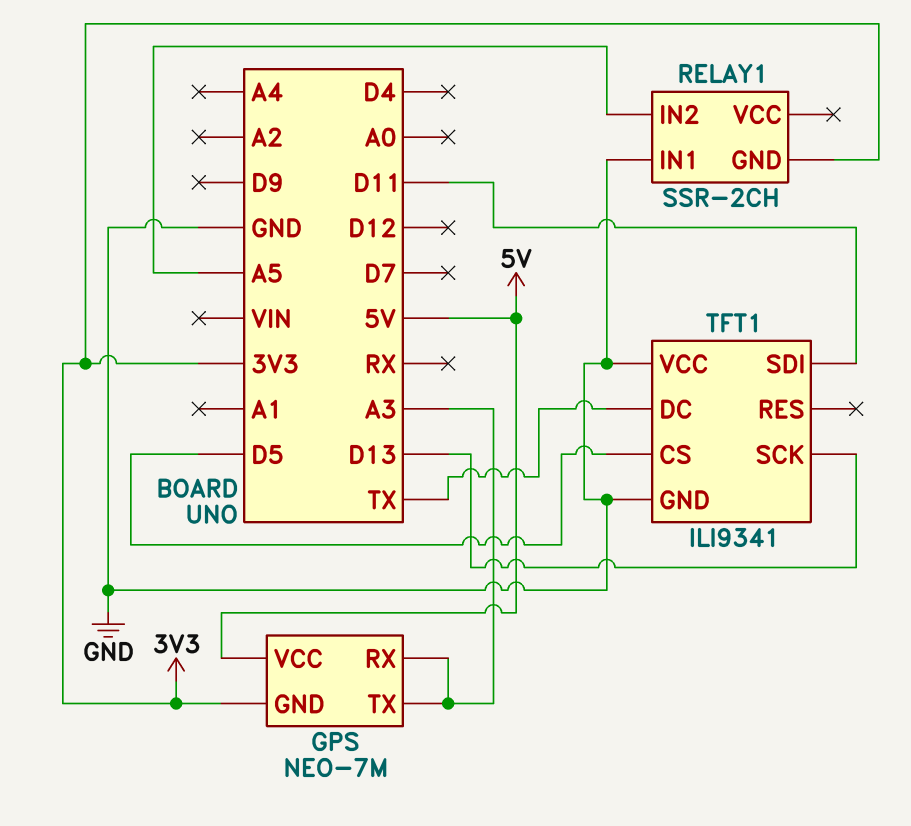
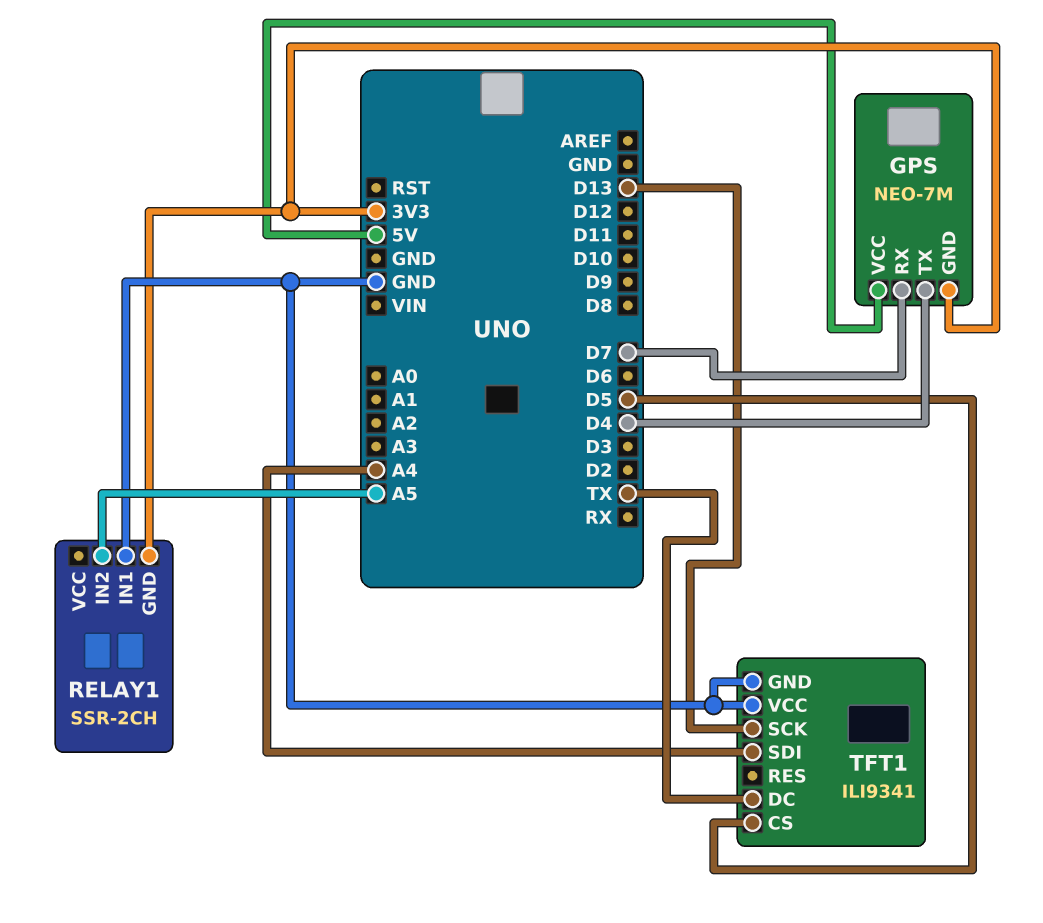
GPS pin RX: A3 -> D7
GPS pin TX: A3 -> D4
TFT1 pin SDI: D11 -> A4

